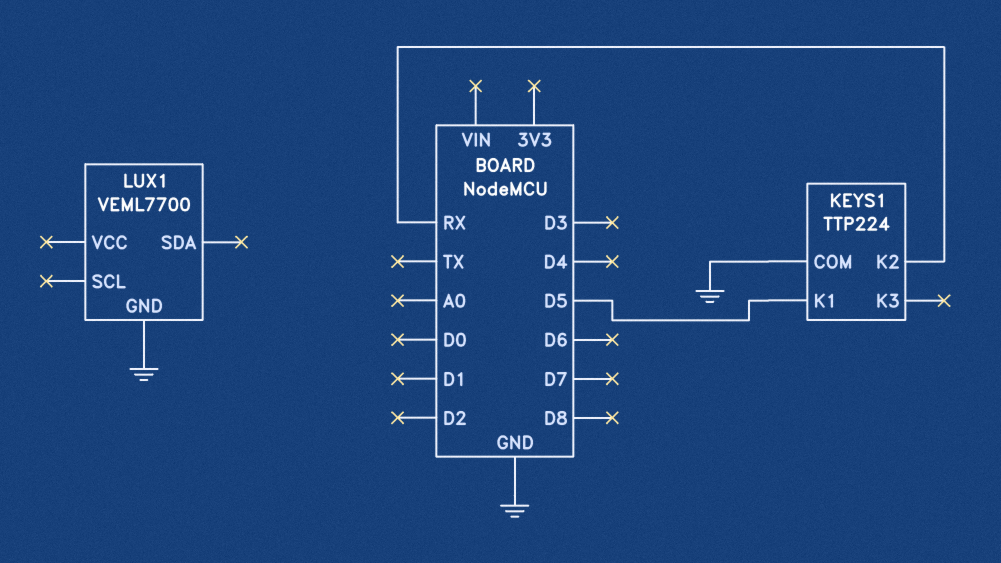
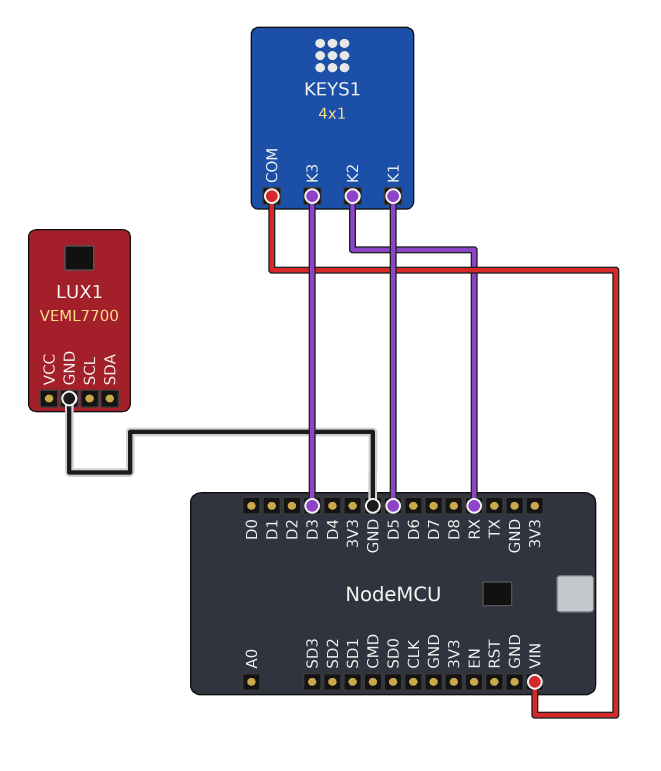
KEYS1: TTP224 -> 4x1
KEYS1 pin COM: GND -> VIN
KEYS1 pin K3: none -> D3

